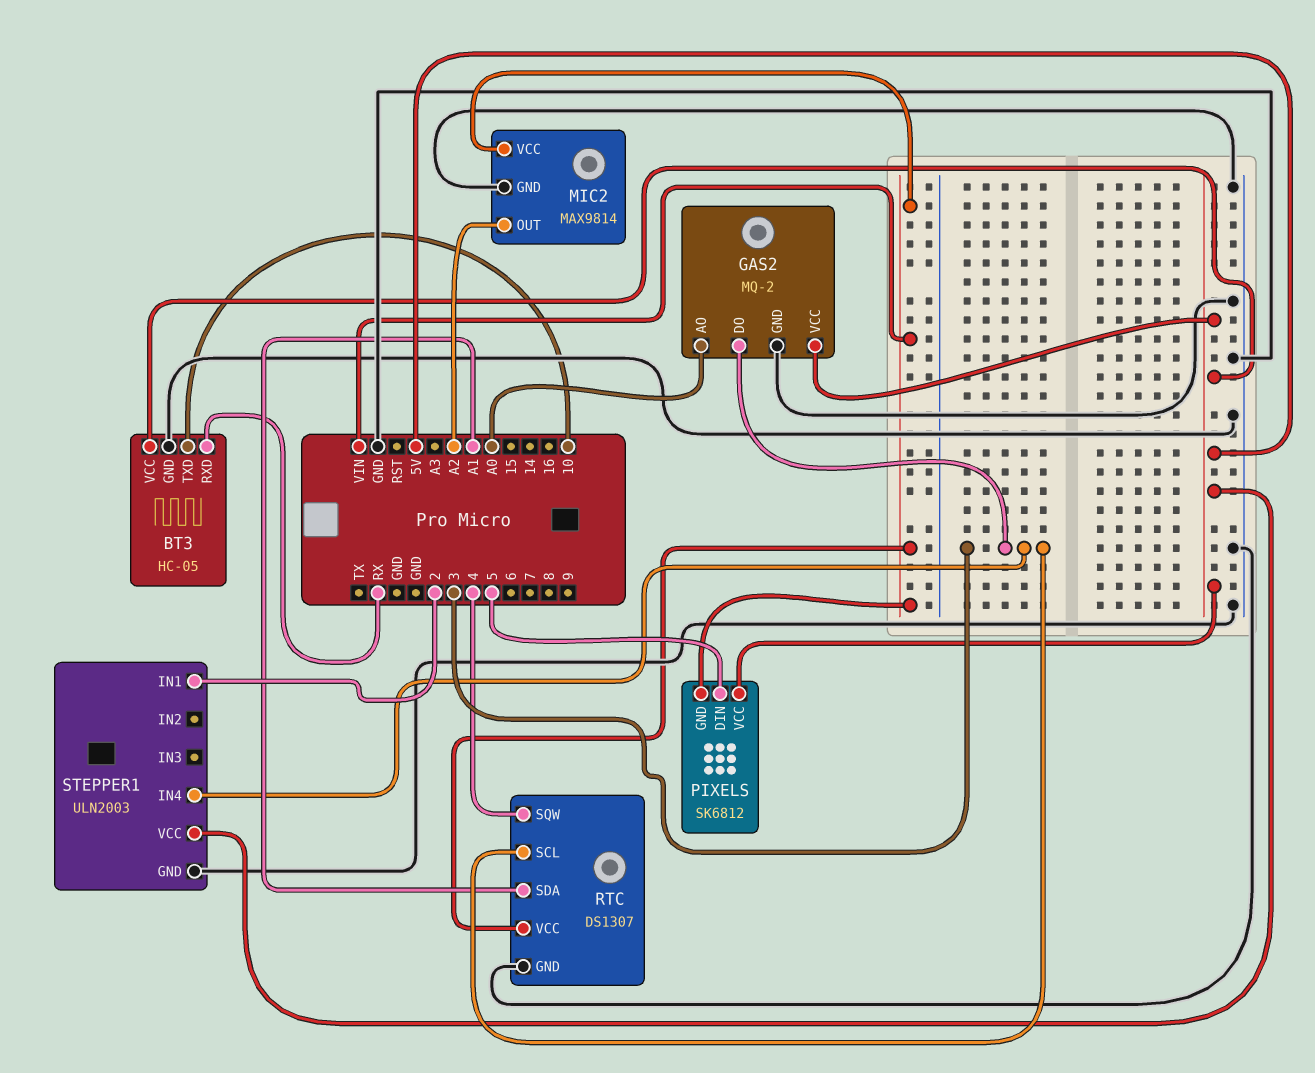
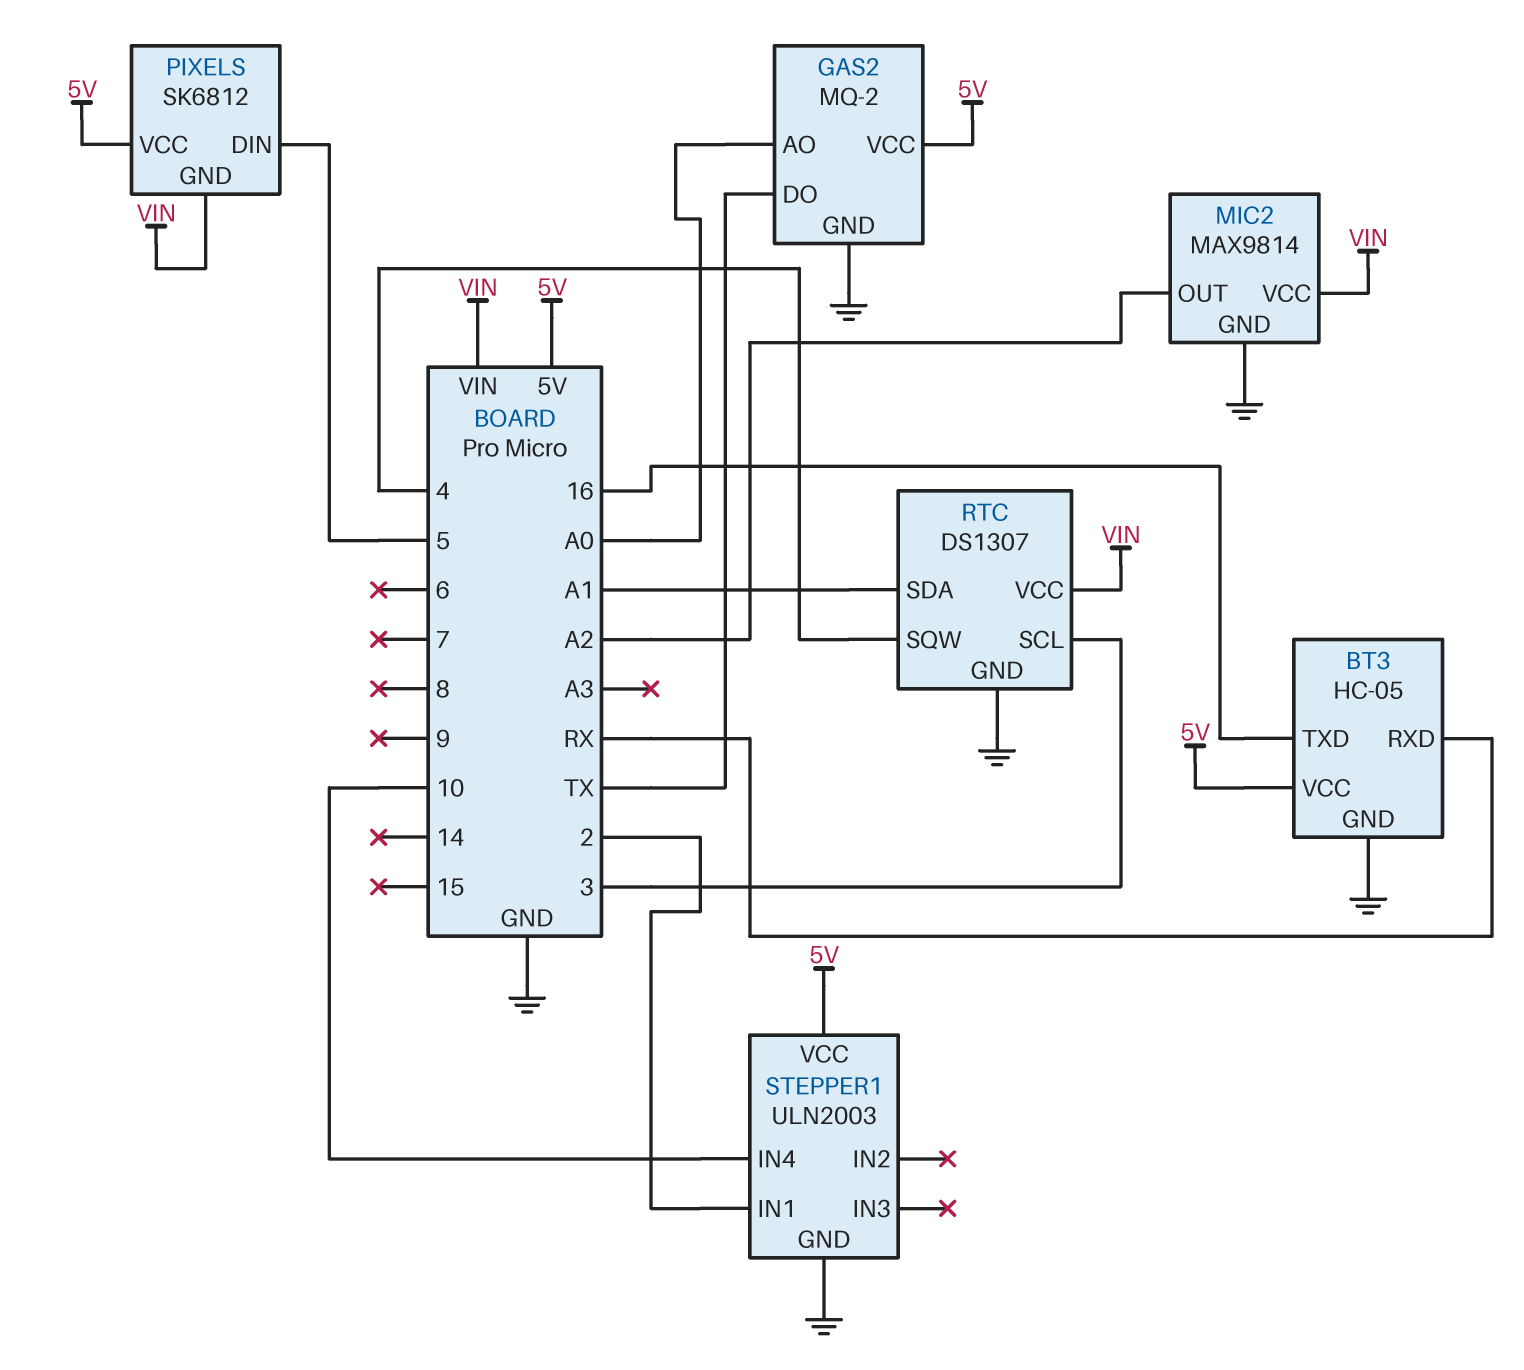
BT3 pin TXD: 10 -> 16
GAS2 pin DO: 3 -> TX
STEPPER1 pin IN4: 3 -> 10

